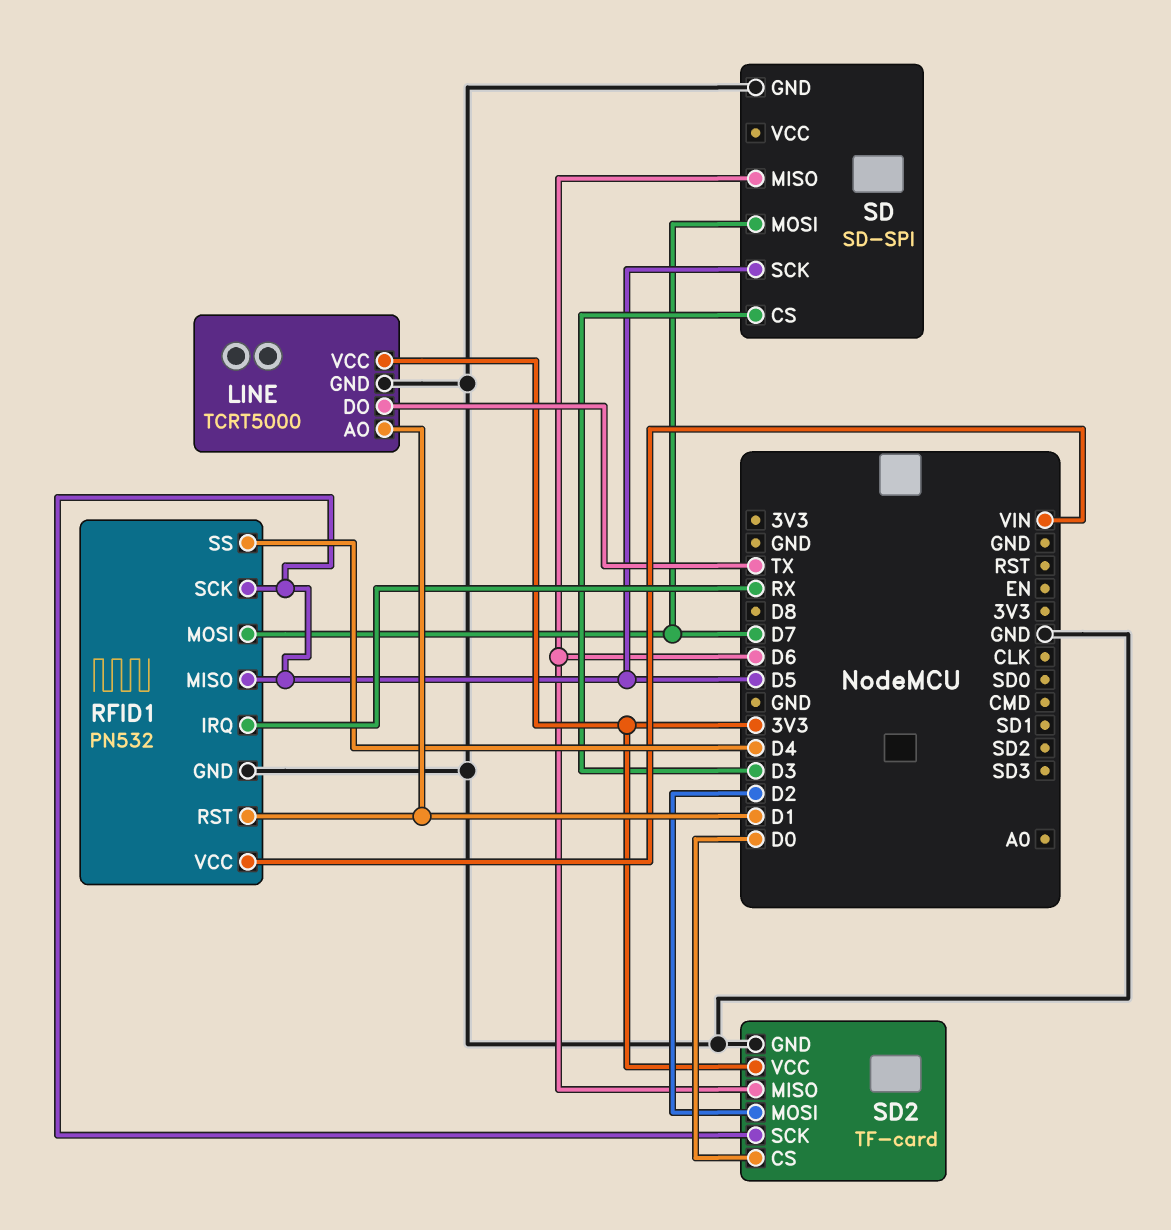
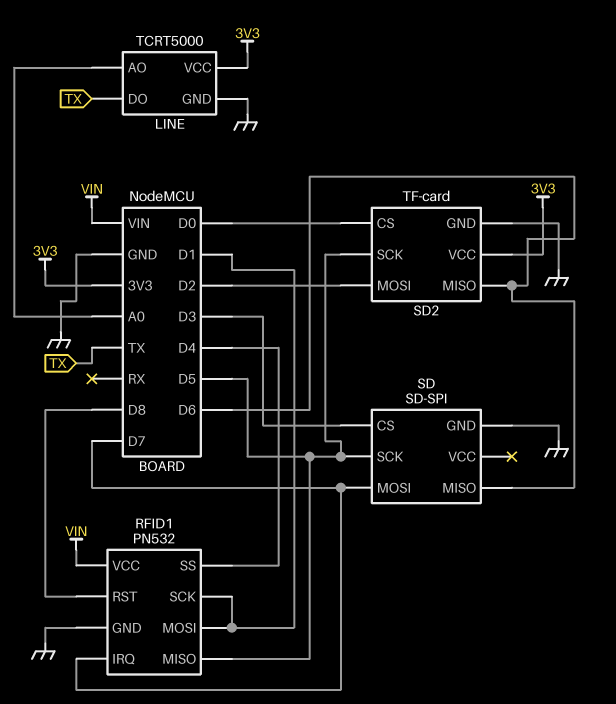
LINE pin AO: D1 -> A0
RFID1 pin IRQ: RX -> D7
RFID1 pin MOSI: D7 -> D1
RFID1 pin RST: D1 -> D8
RFID1 pin SCK: D5 -> D1

